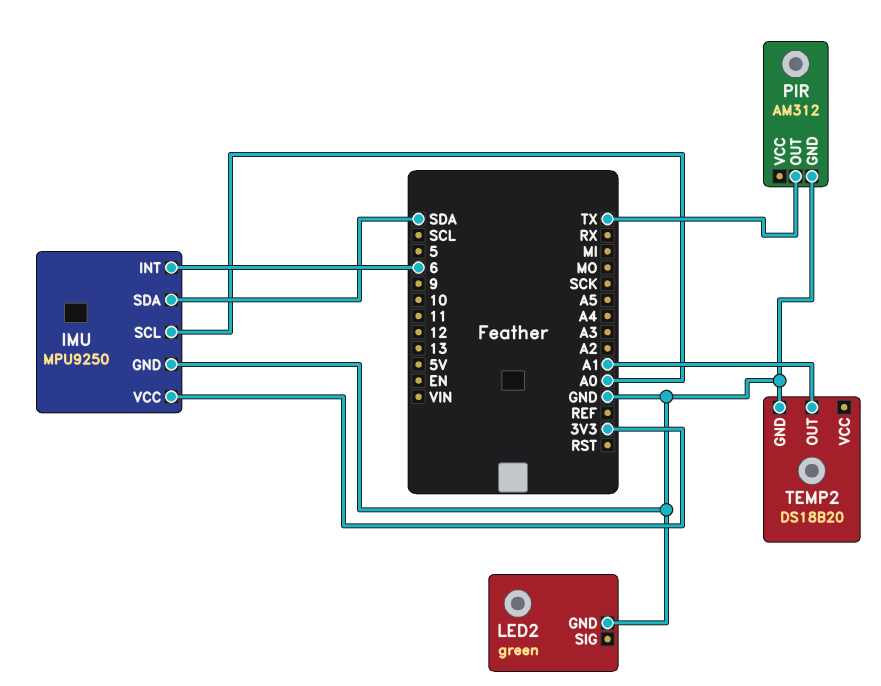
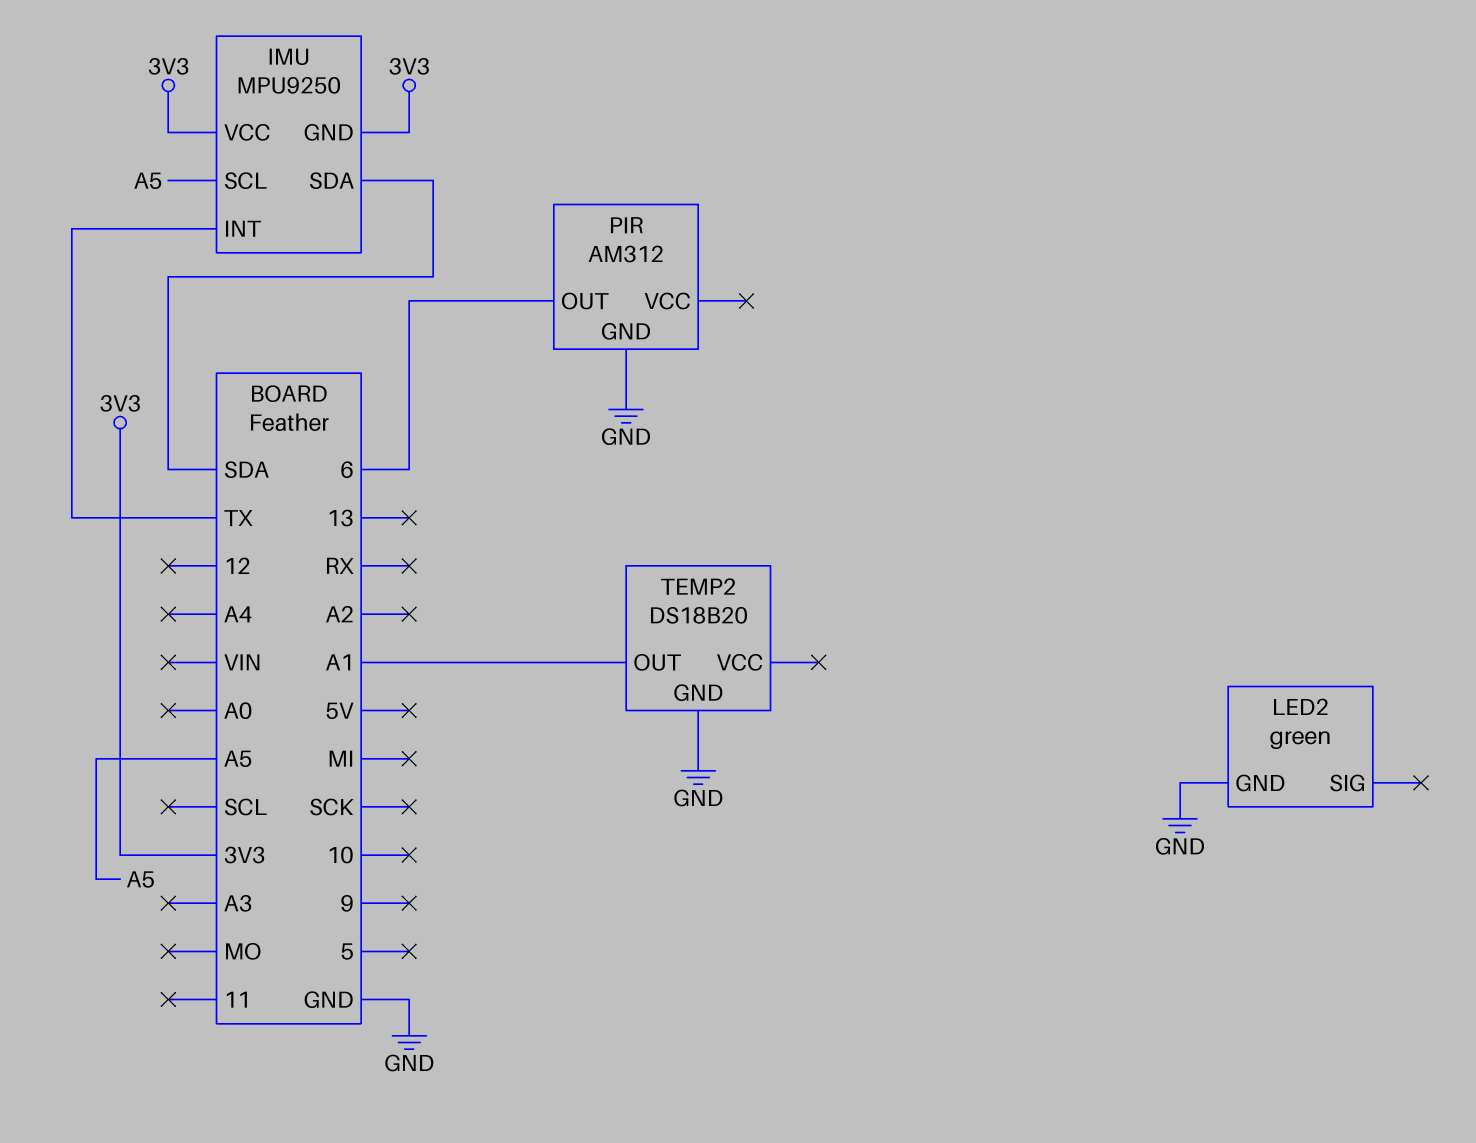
IMU pin GND: GND -> 3V3
IMU pin INT: 6 -> TX
IMU pin SCL: A0 -> A5
PIR pin OUT: TX -> 6

